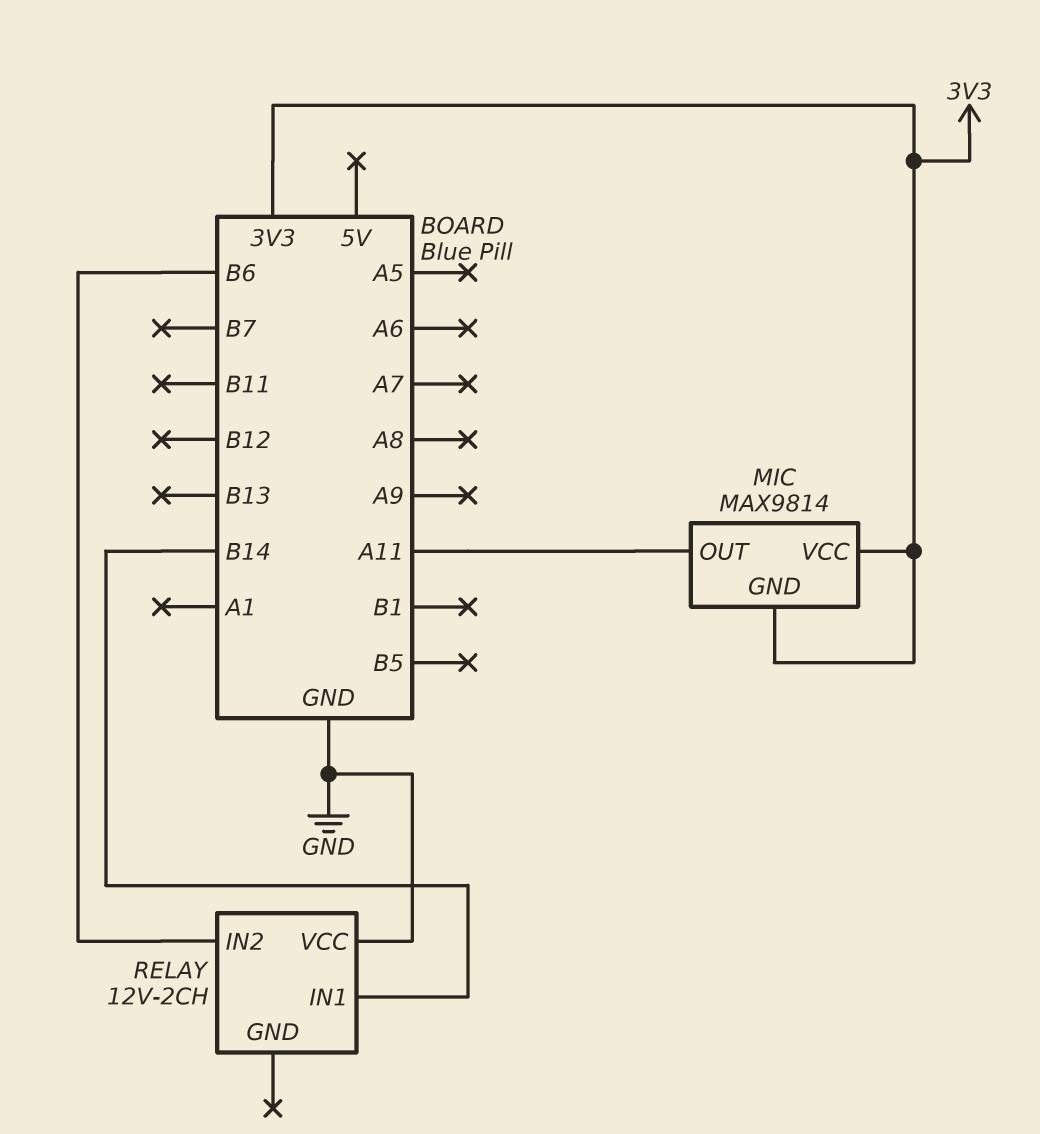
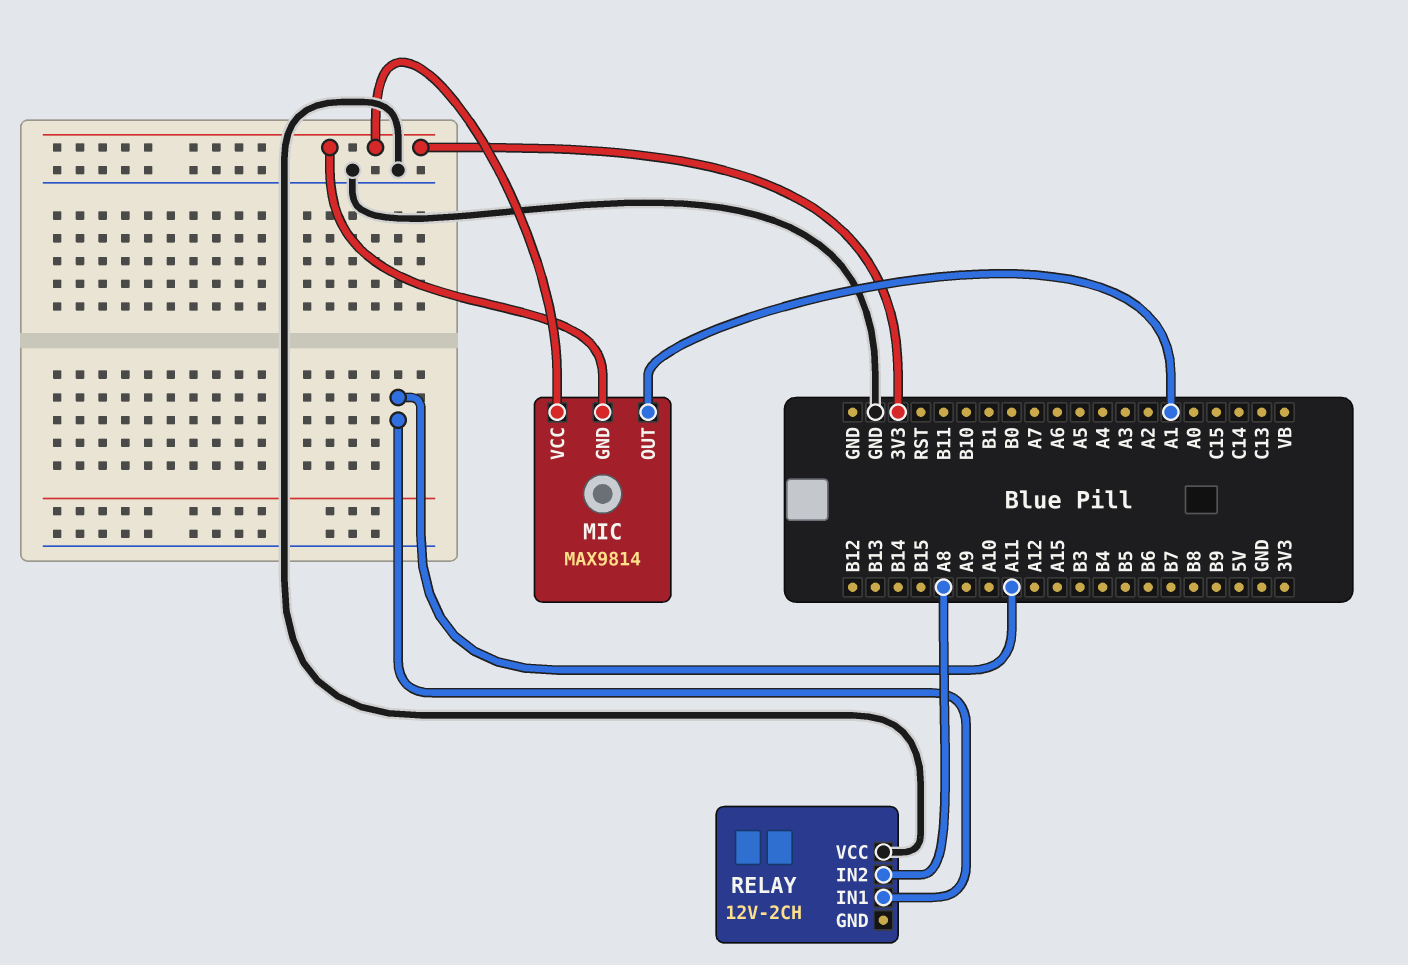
MIC pin OUT: A11 -> A1
RELAY pin IN1: B14 -> A11
RELAY pin IN2: B6 -> A8

